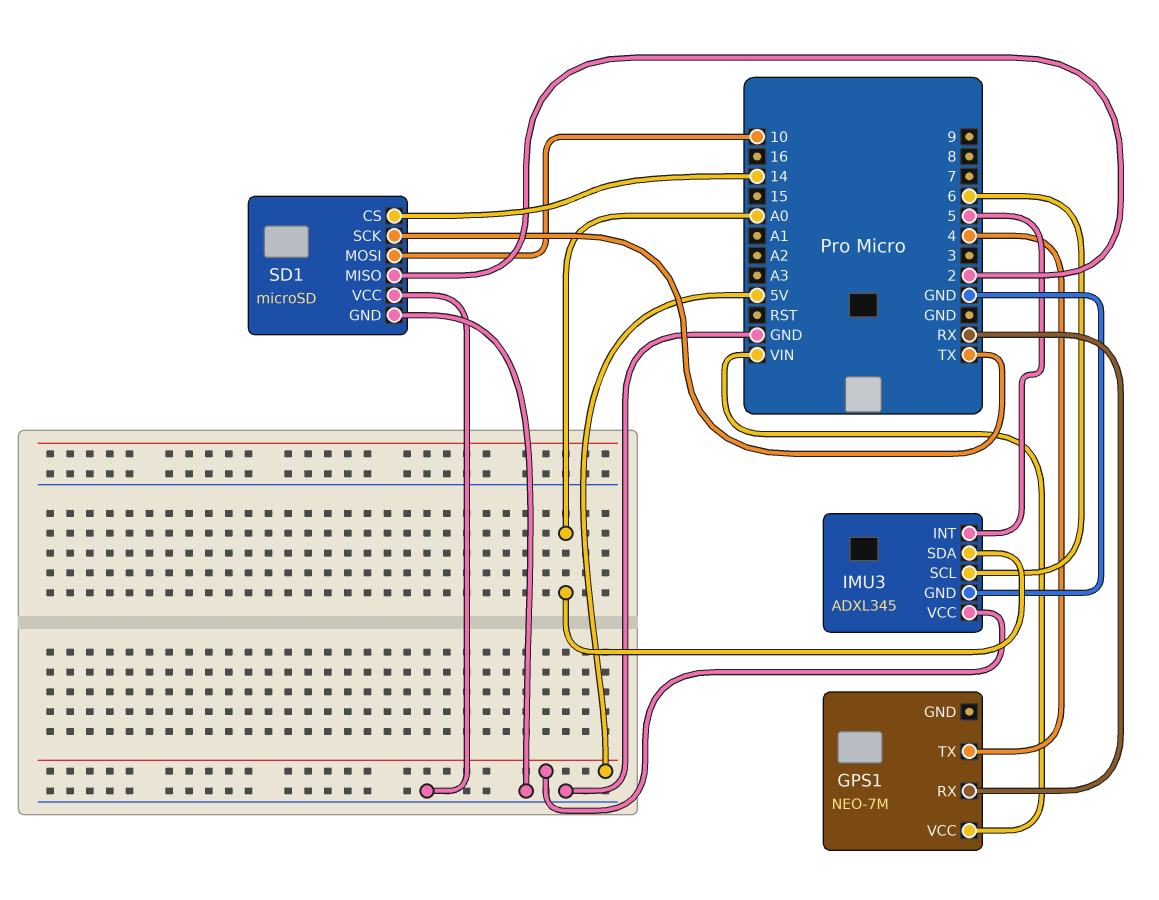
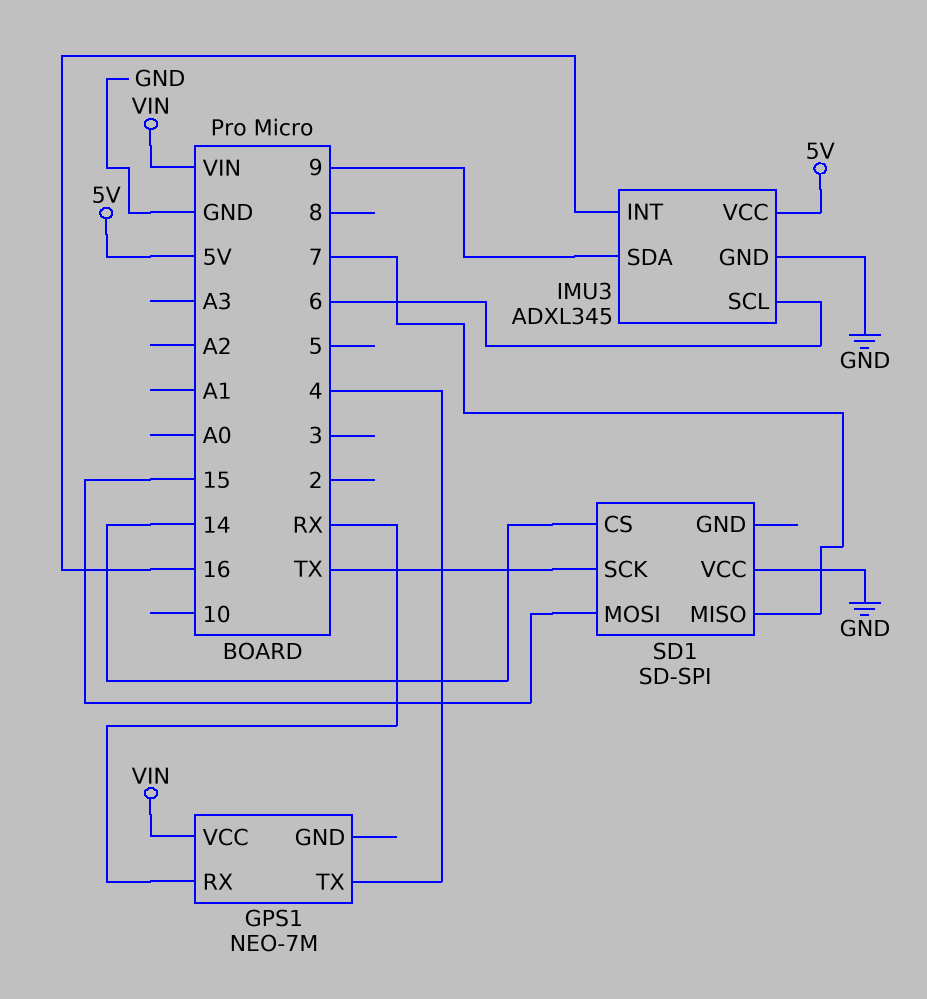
IMU3 pin INT: 5 -> 16
IMU3 pin SDA: A0 -> 9
SD1: microSD -> SD-SPI
SD1 pin GND: GND -> none
SD1 pin MISO: 2 -> 7
SD1 pin MOSI: 10 -> 15

